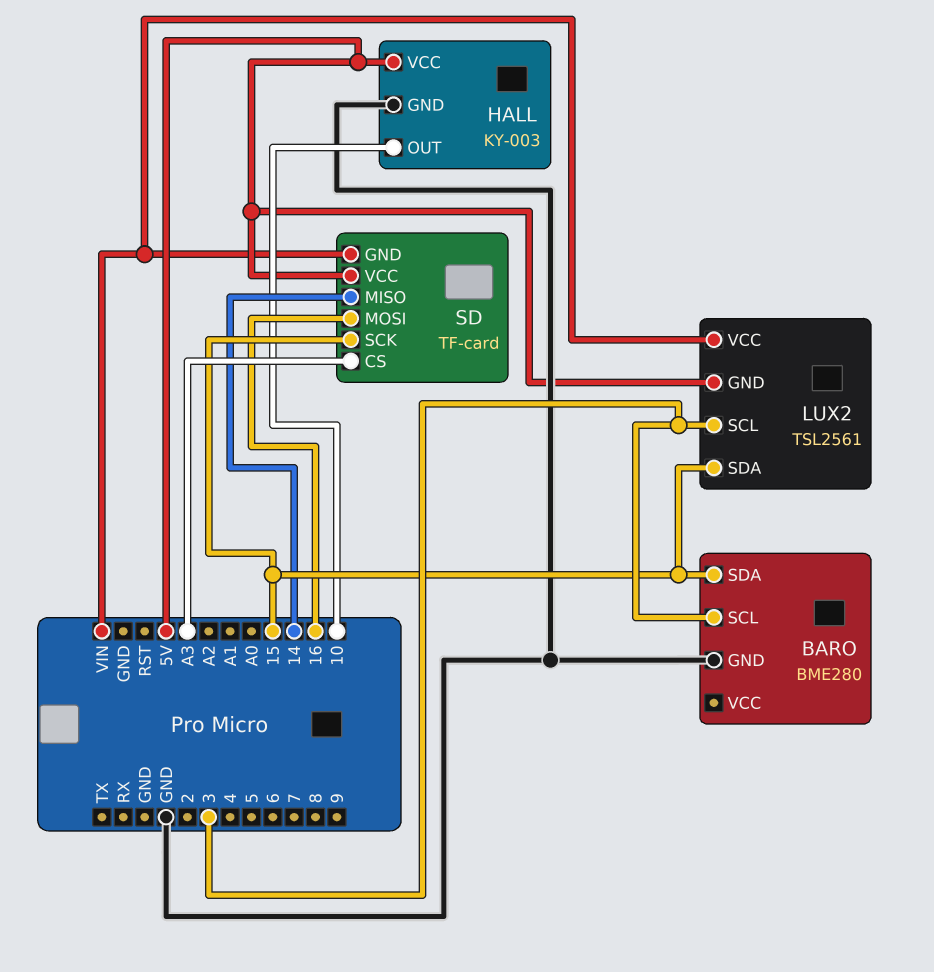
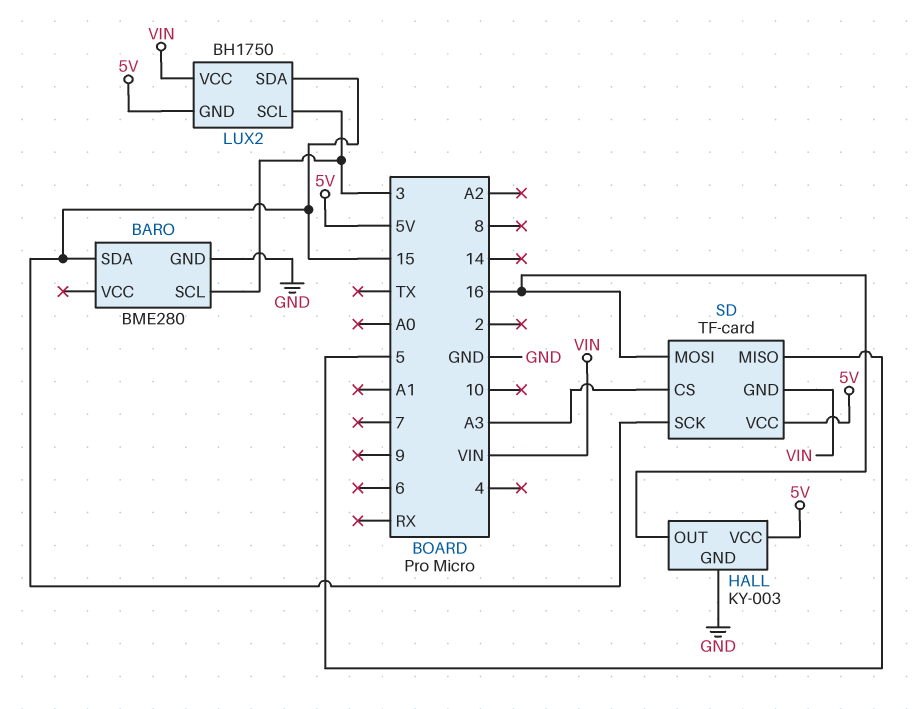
HALL pin OUT: 10 -> 16
LUX2: TSL2561 -> BH1750
SD pin MISO: 14 -> 5

